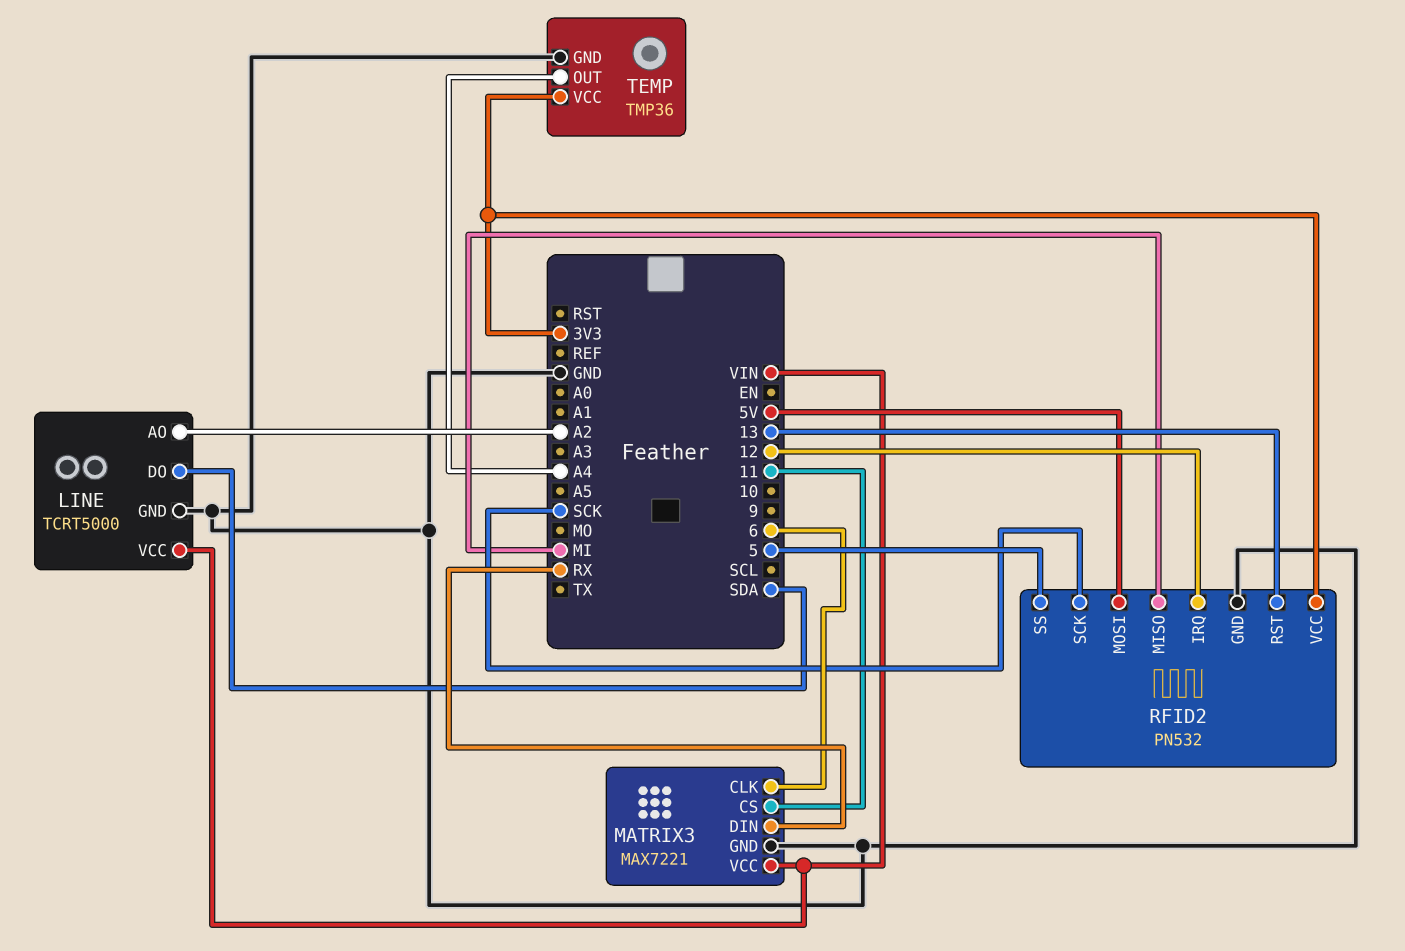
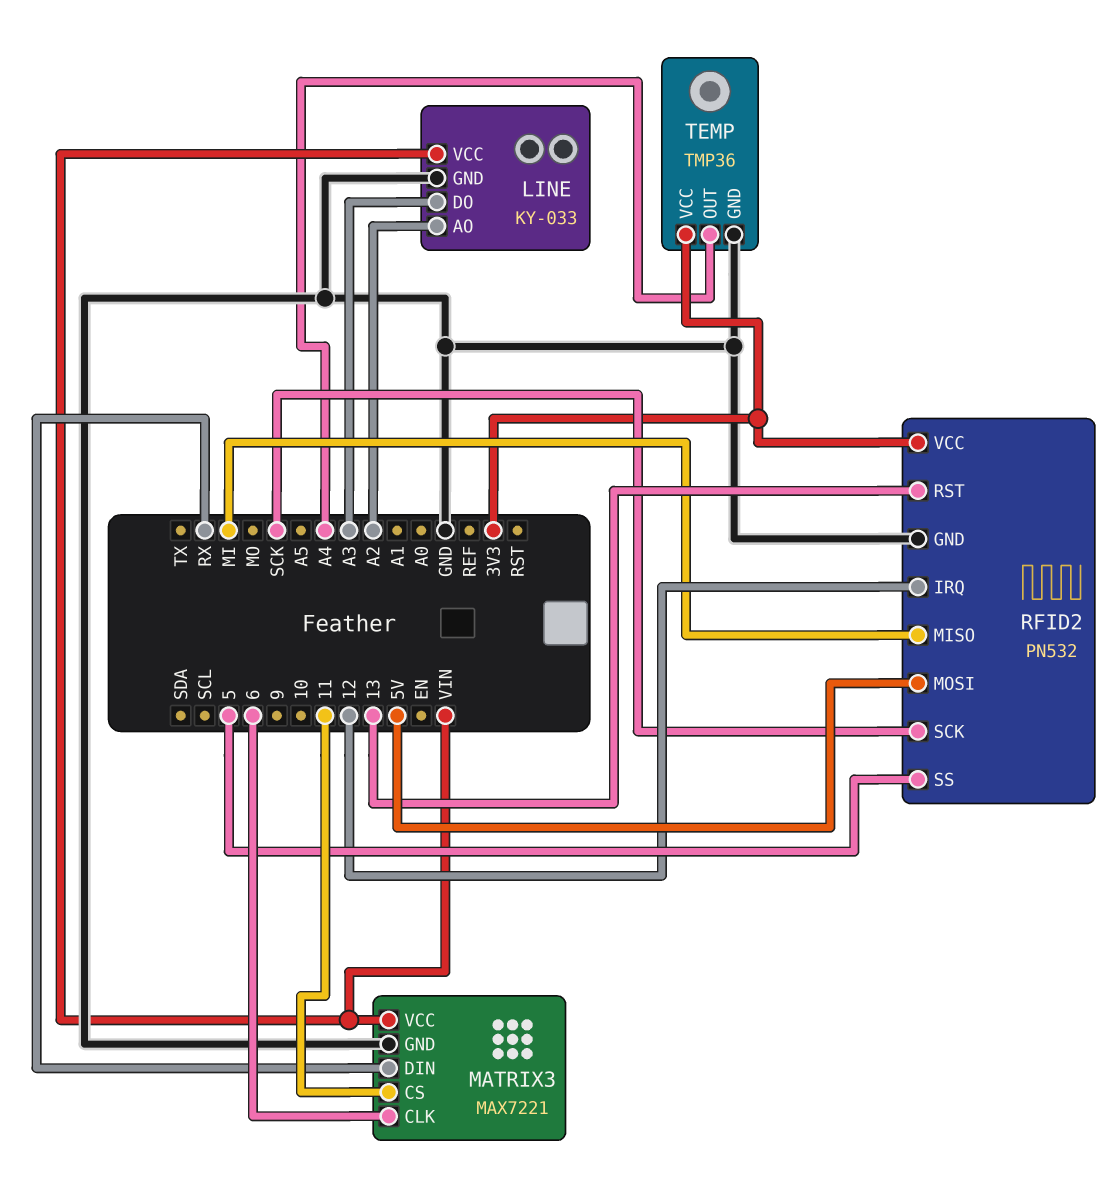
LINE: TCRT5000 -> KY-033
LINE pin DO: SDA -> A3

